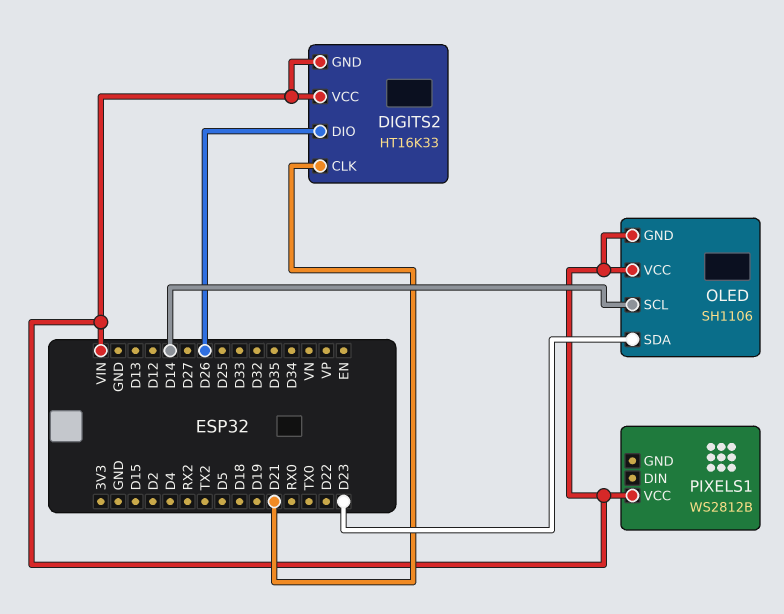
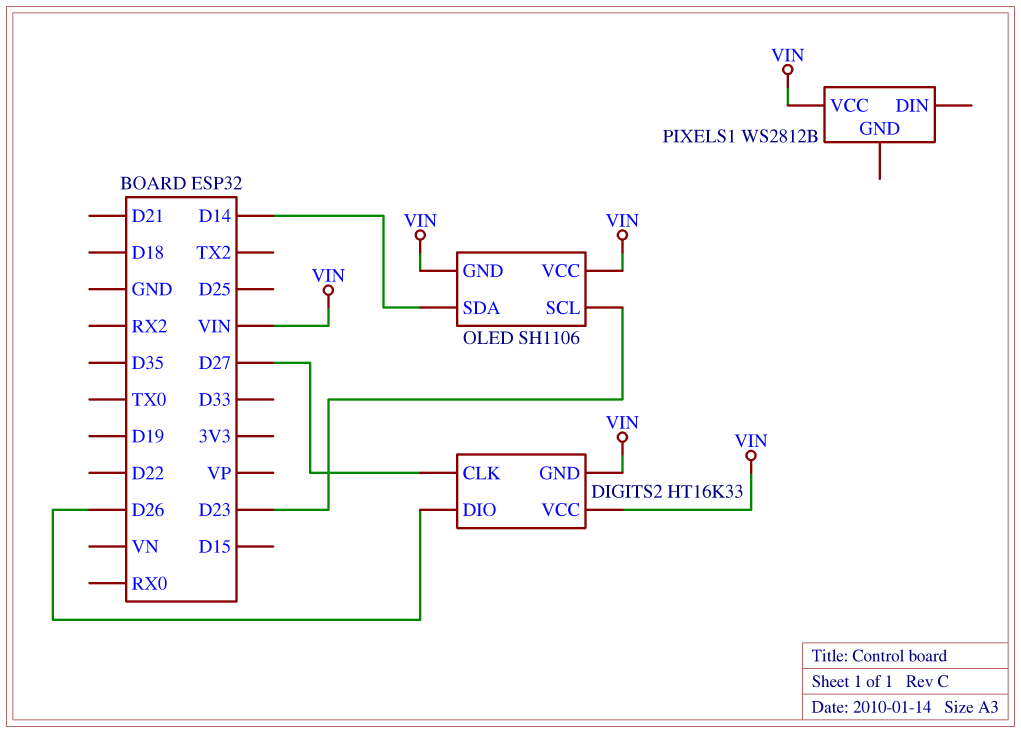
DIGITS2 pin CLK: D21 -> D27
OLED pin SCL: D14 -> D23
OLED pin SDA: D23 -> D14

